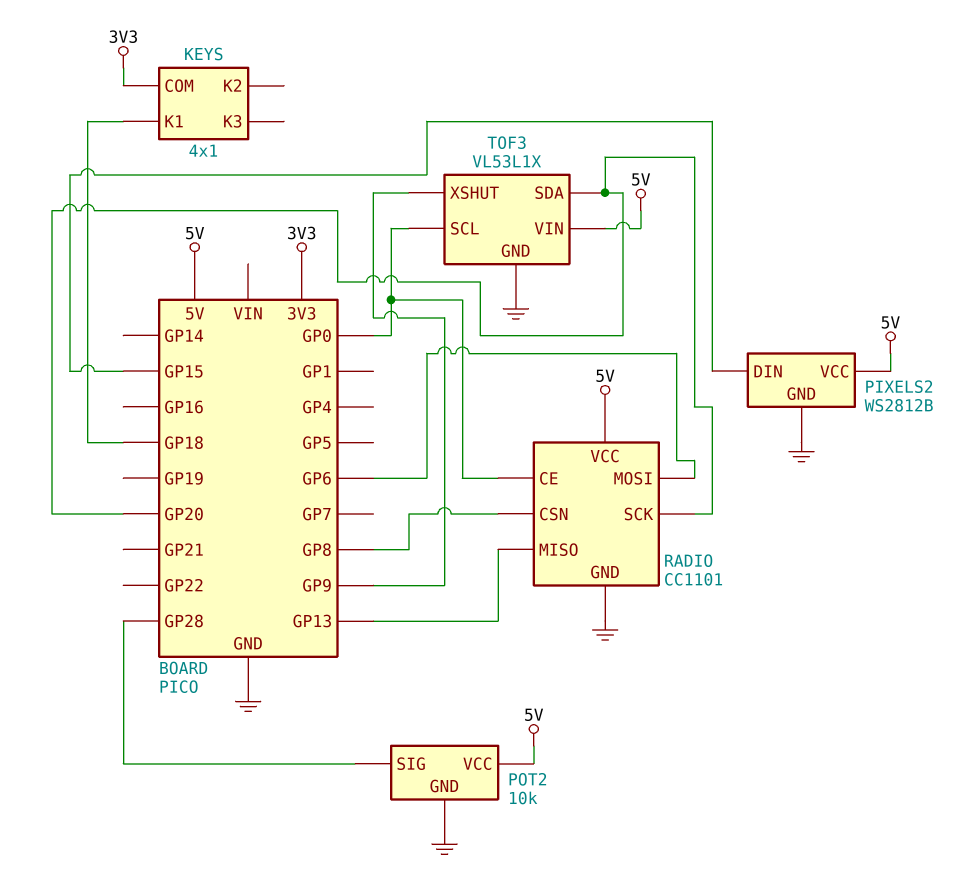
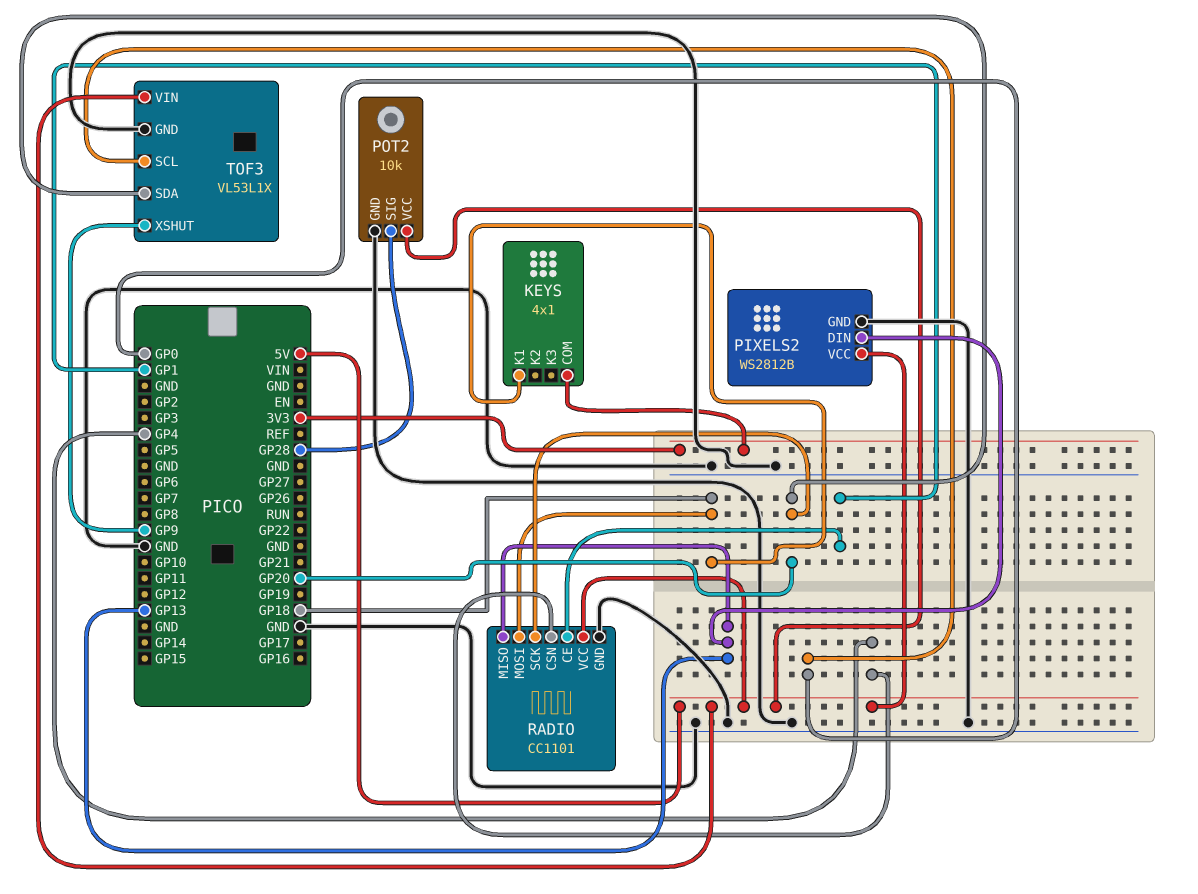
PIXELS2 pin DIN: GP15 -> GP13
RADIO pin CE: GP0 -> GP1
RADIO pin CSN: GP8 -> GP4
RADIO pin MOSI: GP6 -> GP18

